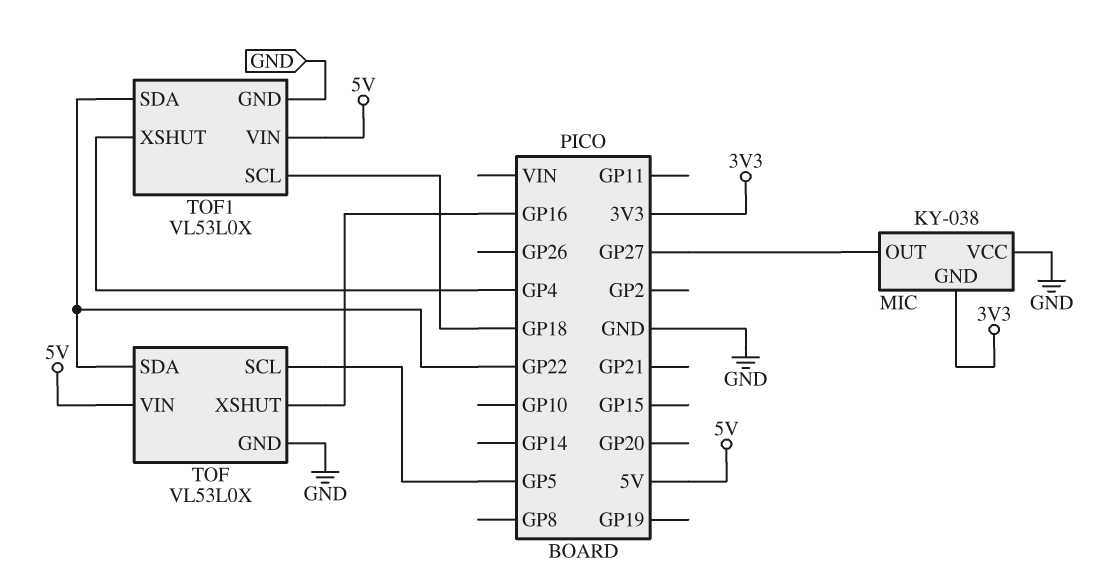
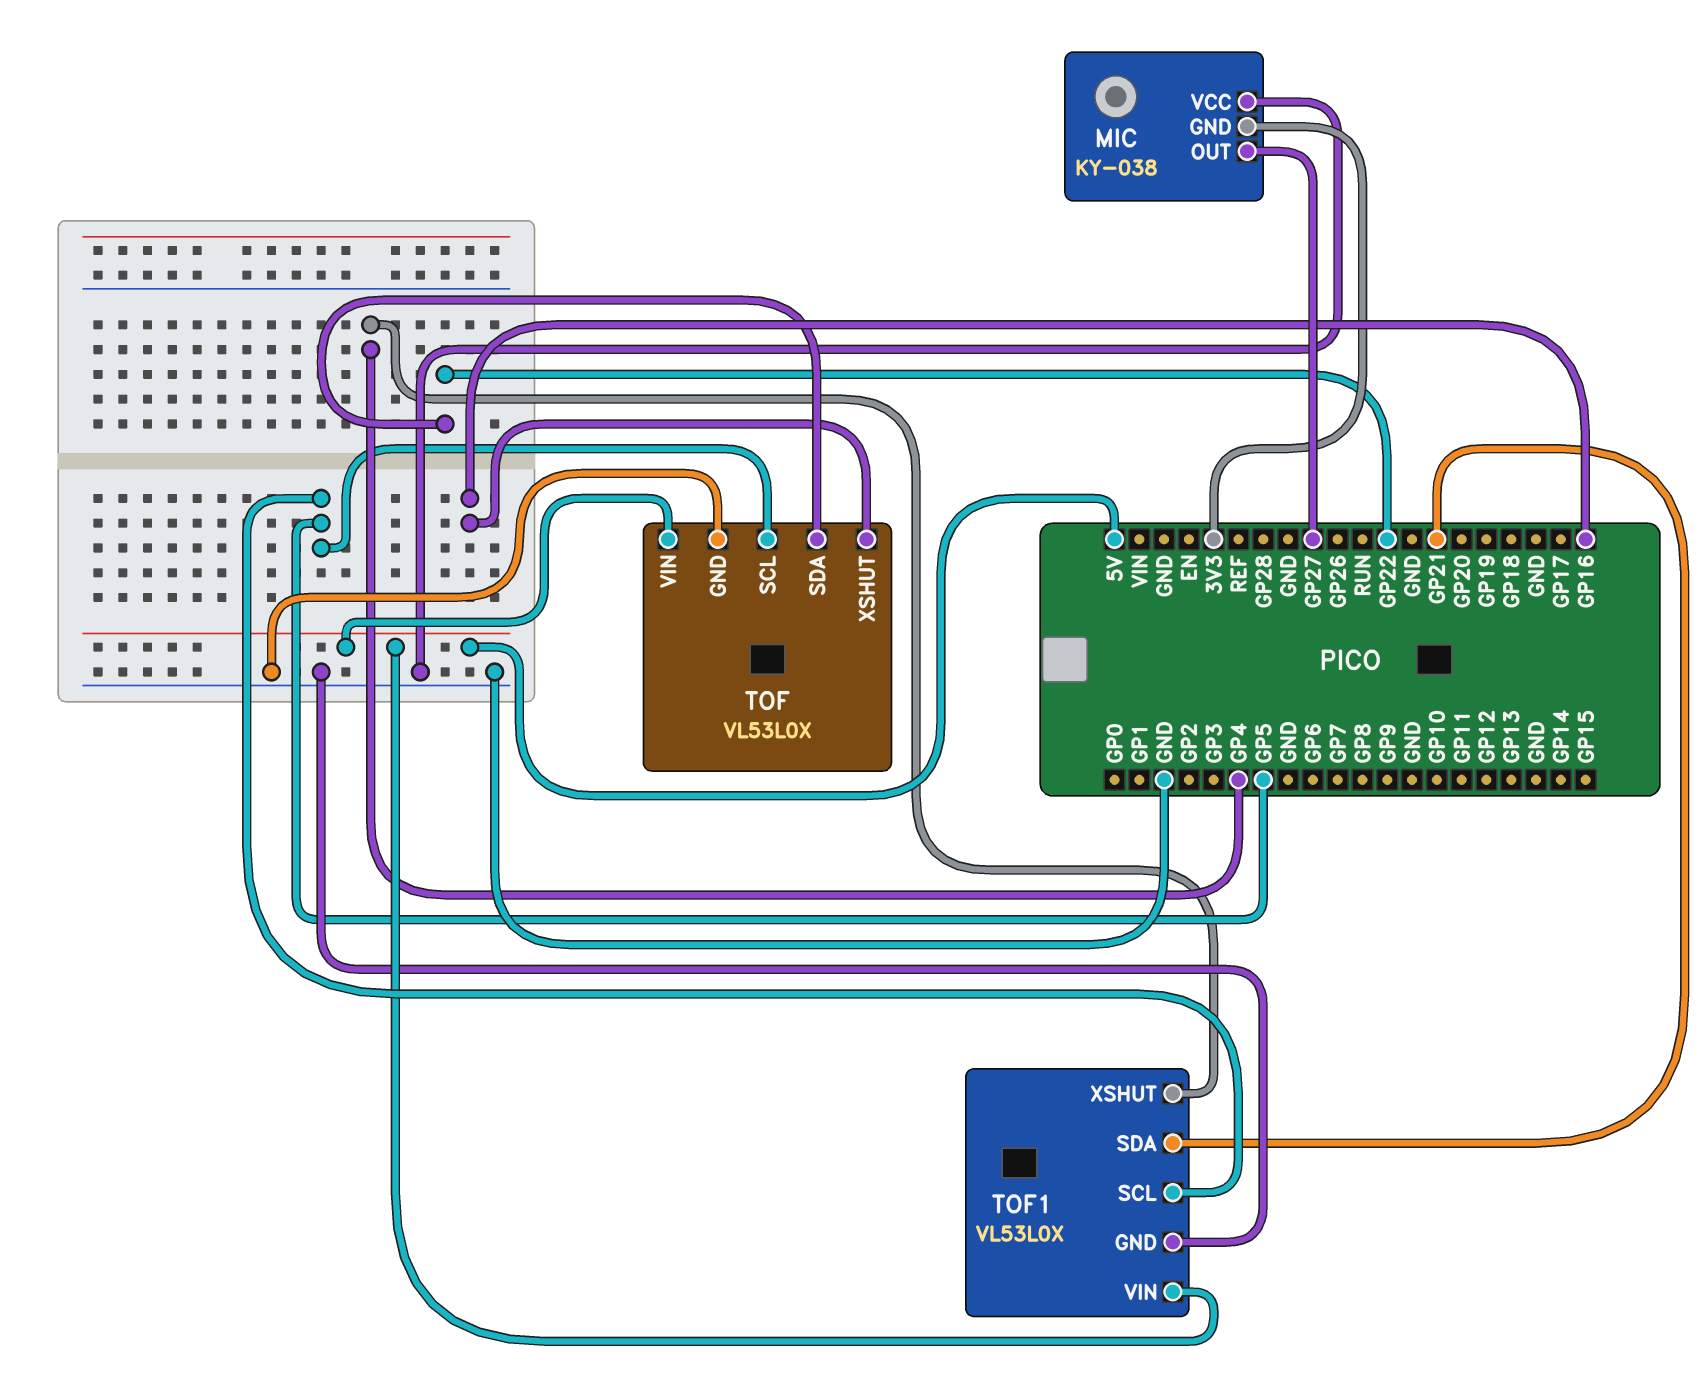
TOF1 pin SCL: GP18 -> GP5
TOF1 pin SDA: GP22 -> GP21

